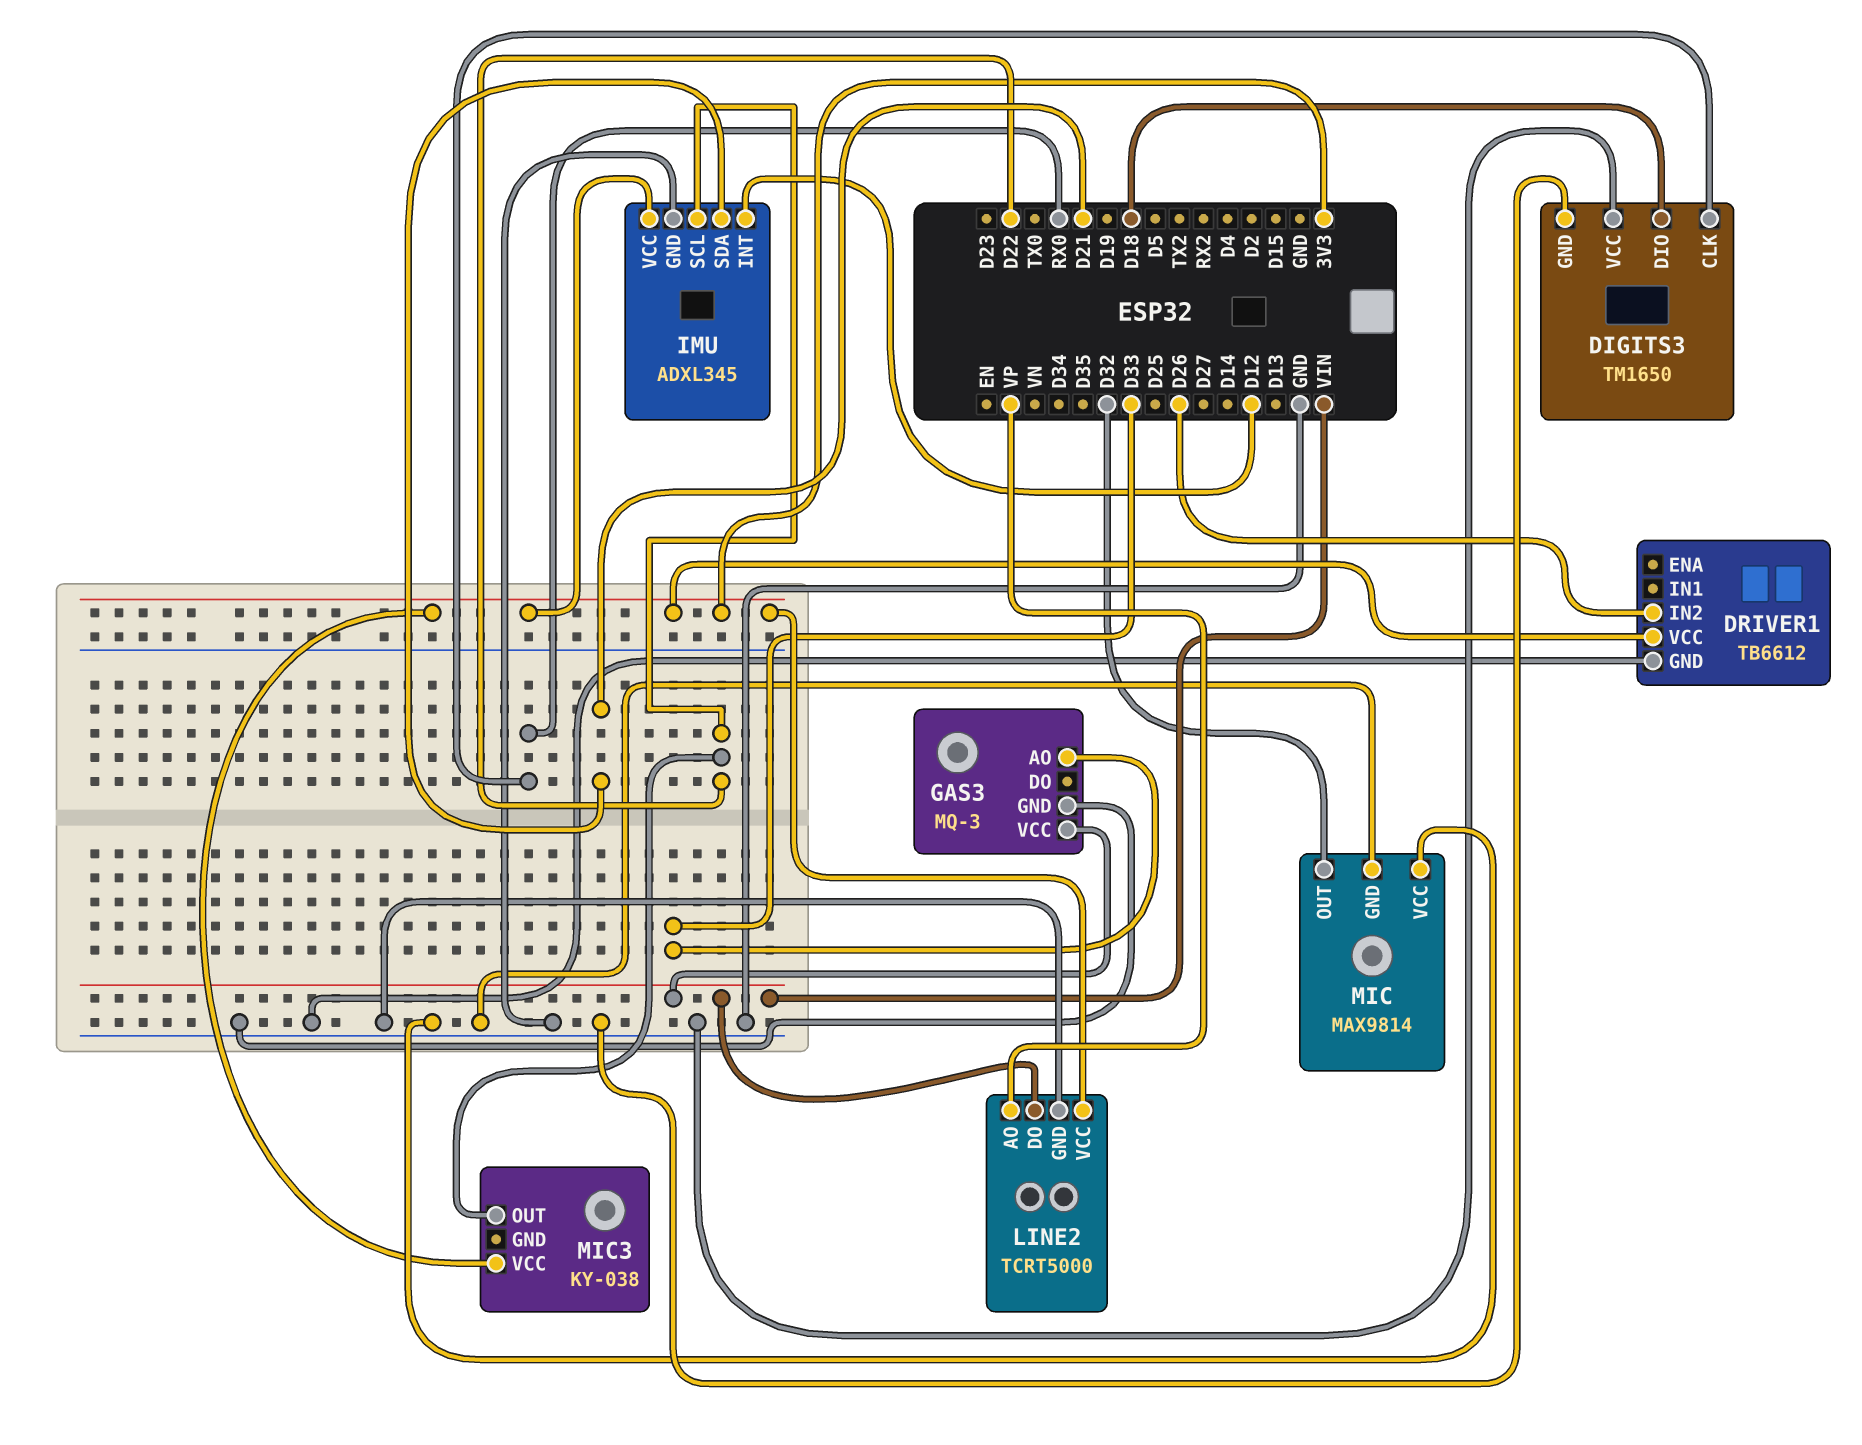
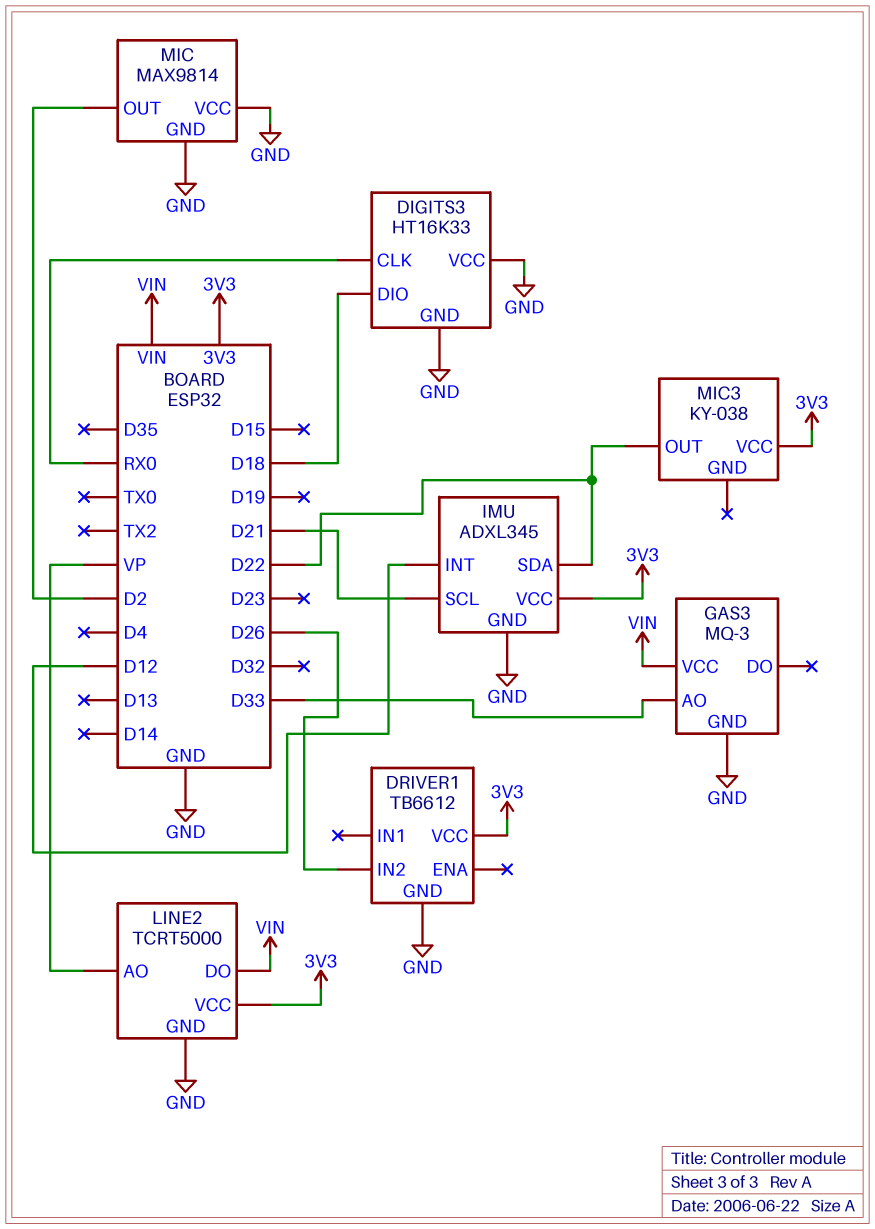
DIGITS3: TM1650 -> HT16K33
IMU pin SCL: D22 -> D21
IMU pin SDA: D21 -> D22
MIC pin OUT: D32 -> D2

